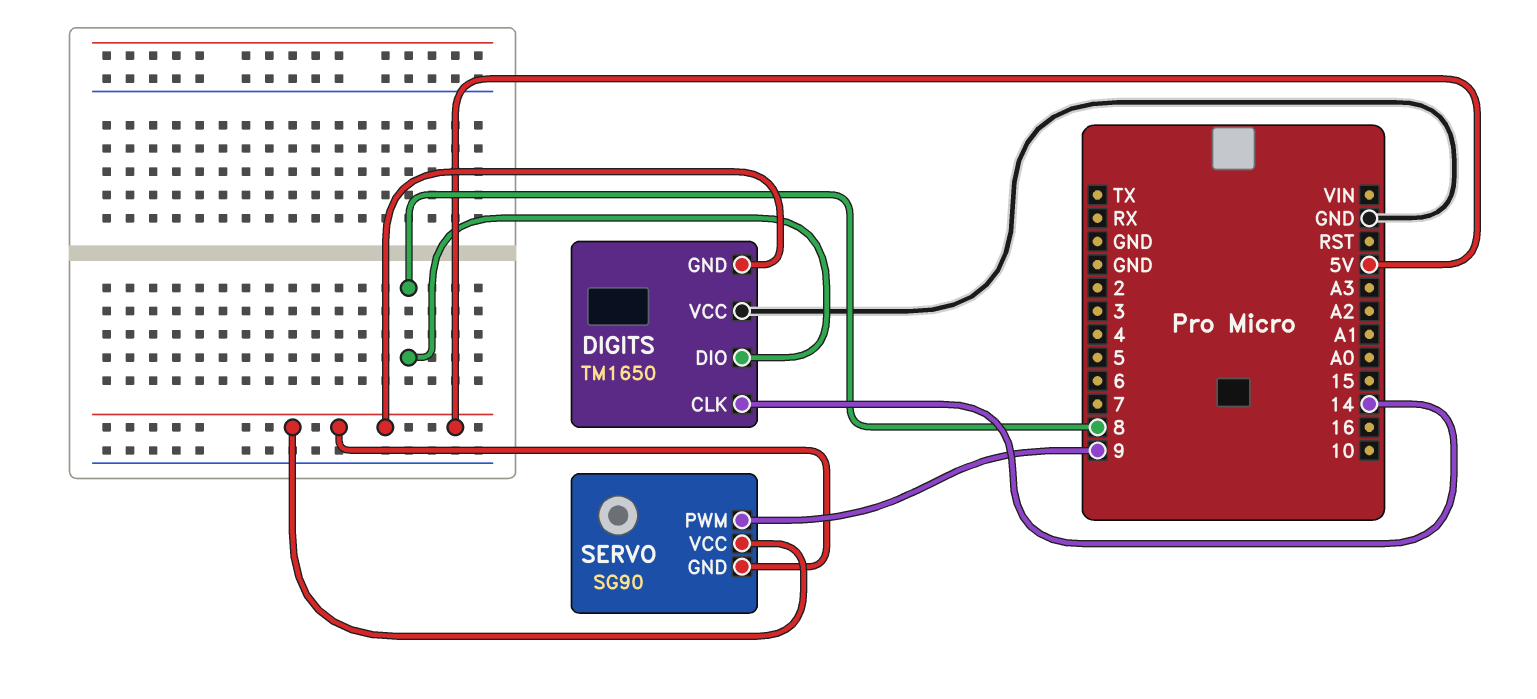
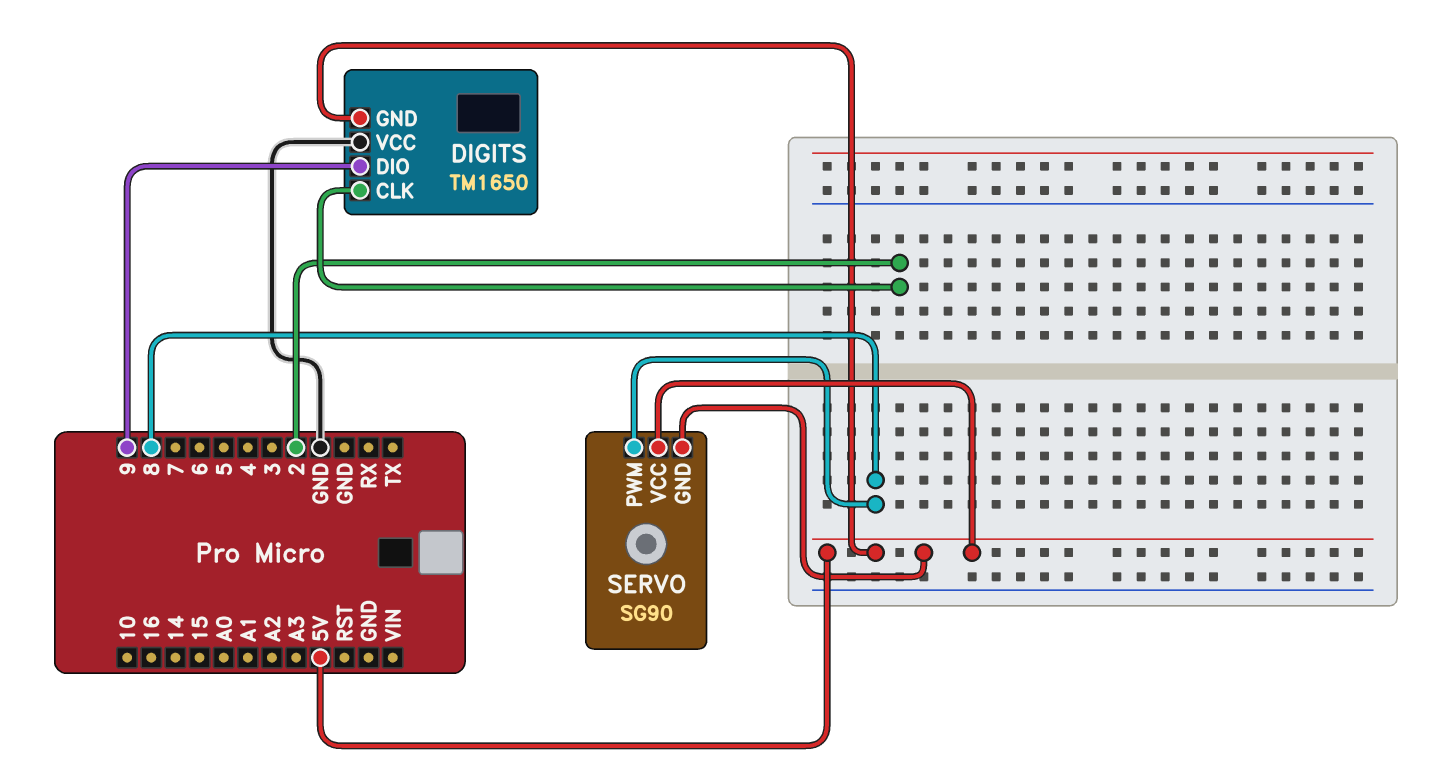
DIGITS pin CLK: 14 -> 2
DIGITS pin DIO: 8 -> 9
SERVO pin PWM: 9 -> 8

